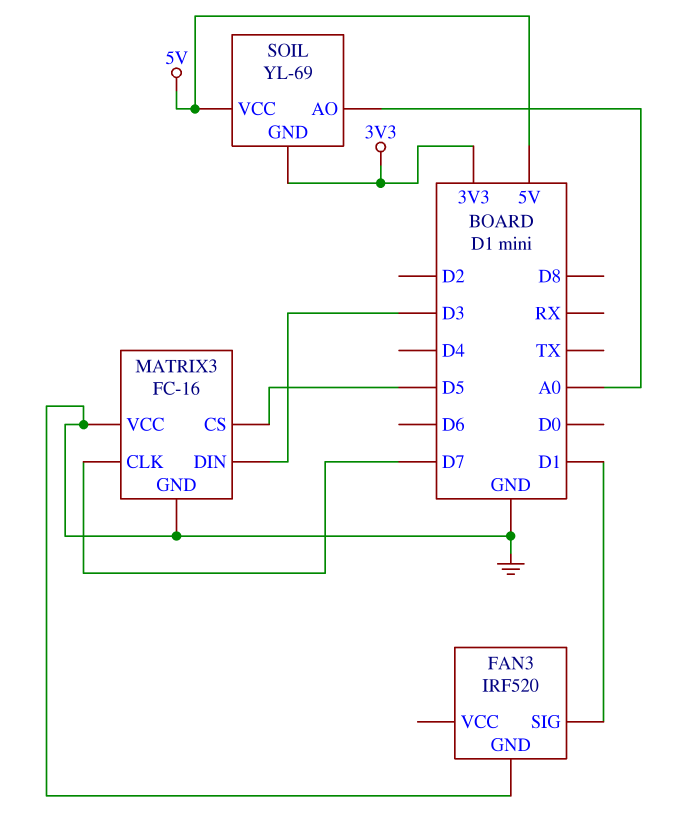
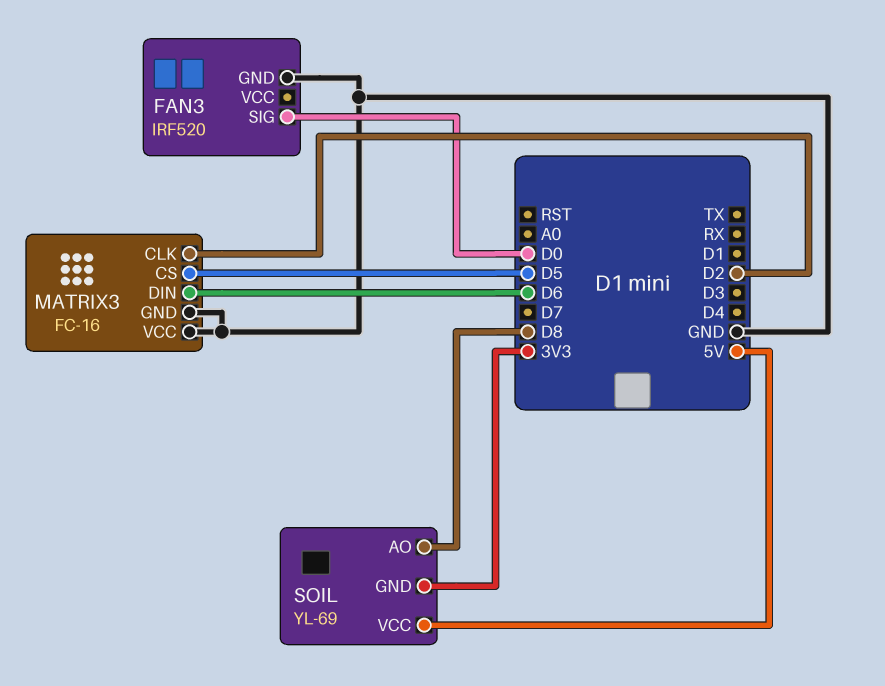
FAN3 pin SIG: D1 -> D0
MATRIX3 pin CLK: D7 -> D2
MATRIX3 pin DIN: D3 -> D6
SOIL pin AO: A0 -> D8

